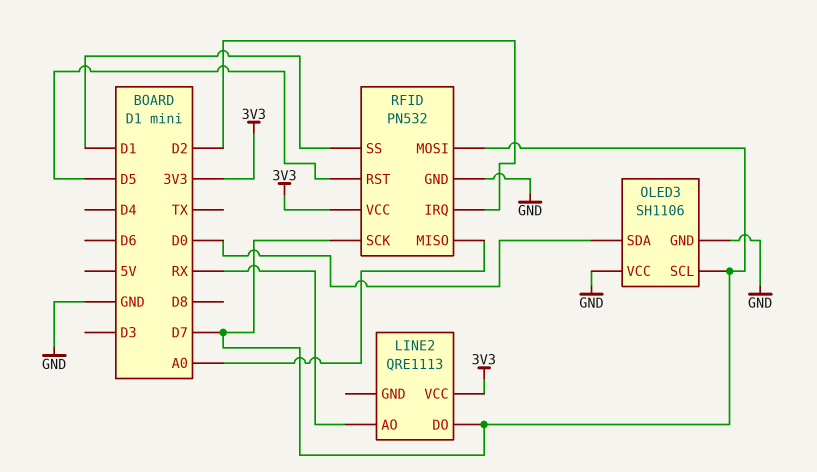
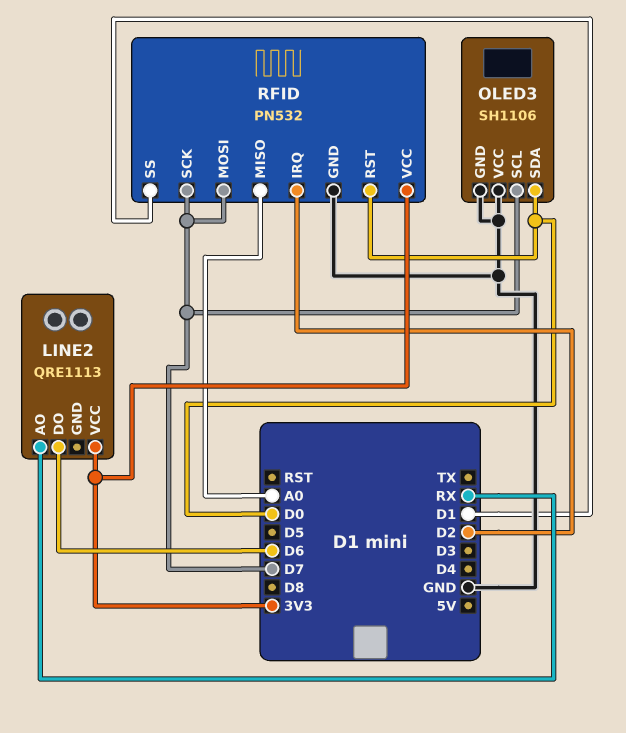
LINE2 pin DO: D7 -> D6
RFID pin RST: D5 -> D0

